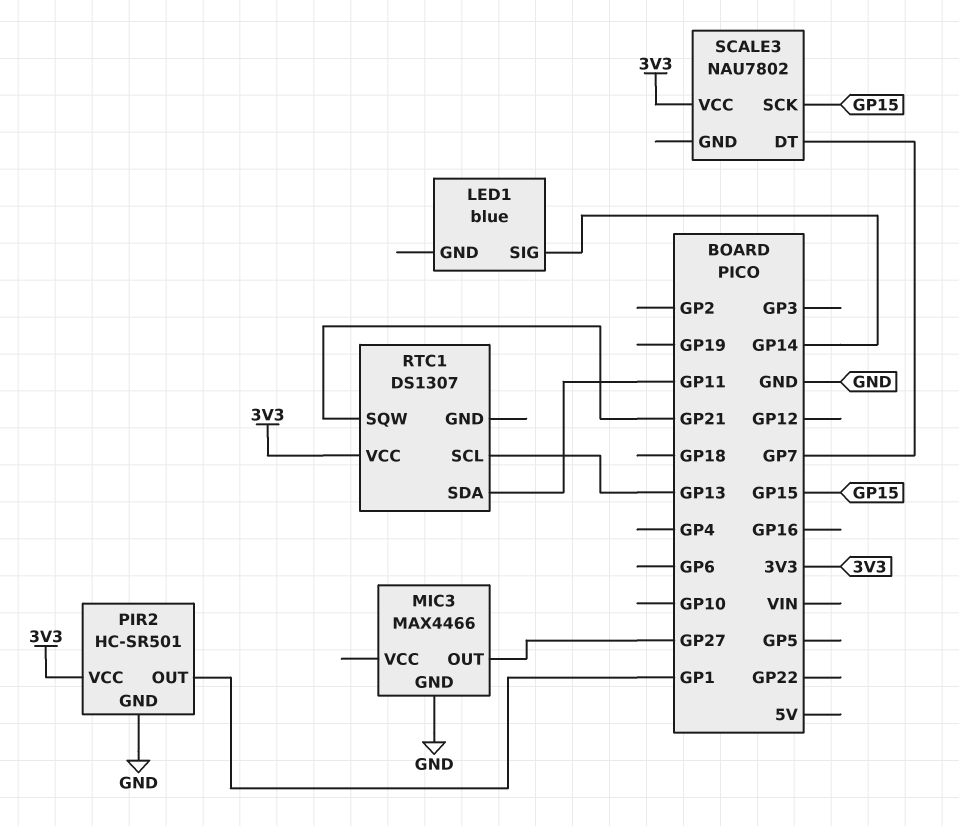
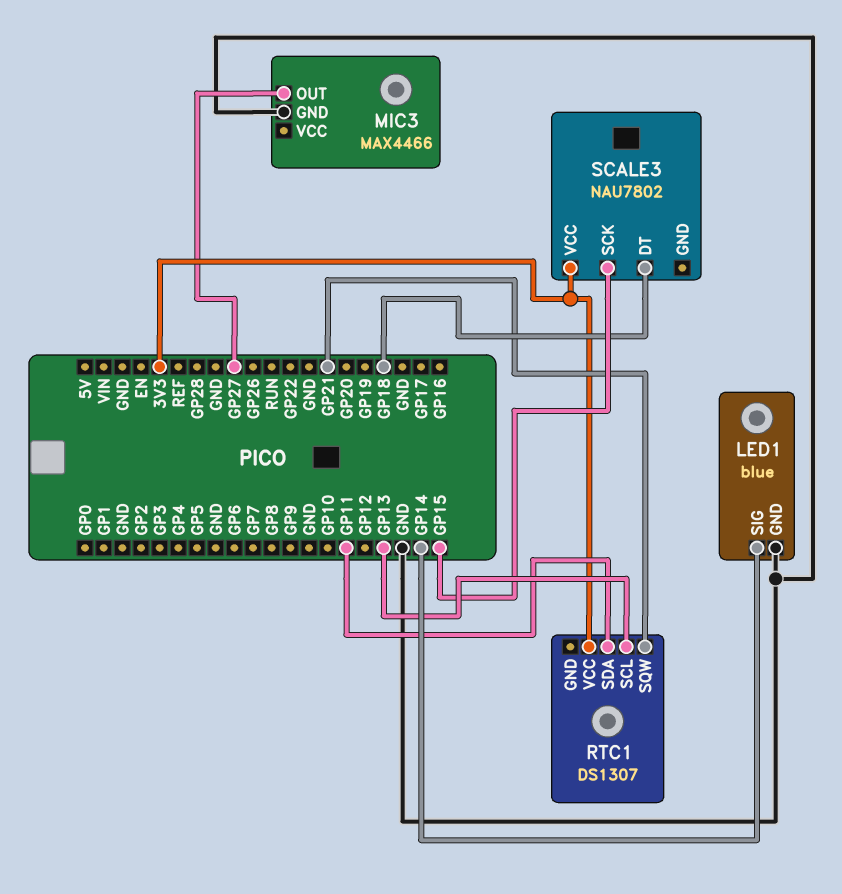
LED1 pin GND: none -> GND
PIR2: HC-SR501 -> none
PIR2 pin GND: GND -> none
PIR2 pin OUT: GP1 -> none
PIR2 pin VCC: 3V3 -> none
SCALE3 pin DT: GP7 -> GP18

